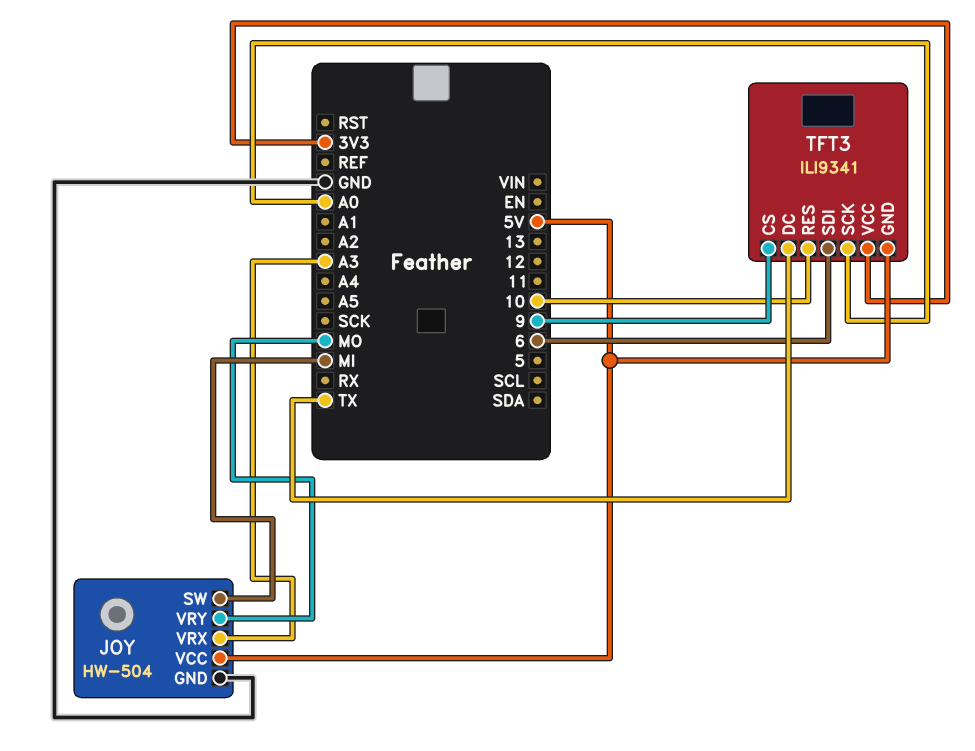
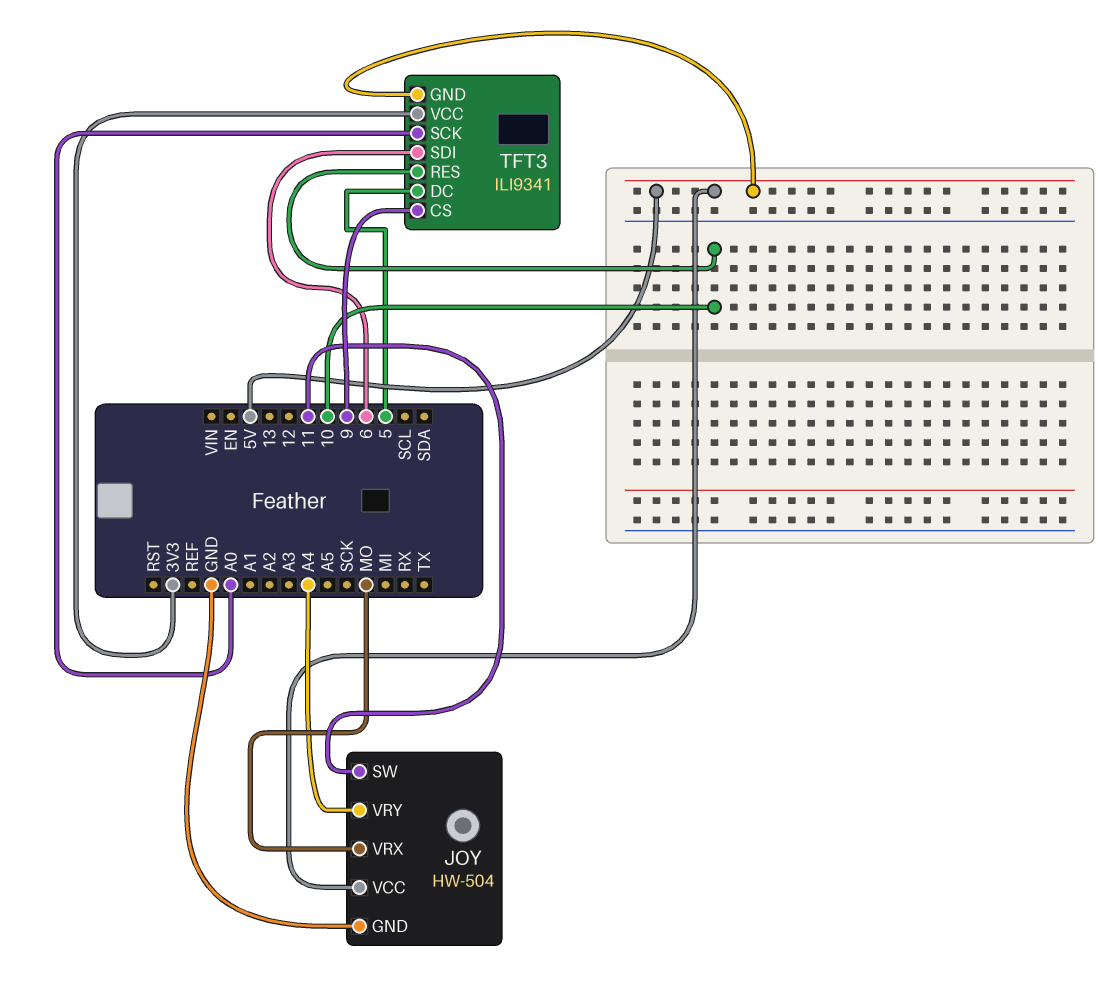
JOY pin SW: MI -> 11
JOY pin VRX: A3 -> MO
JOY pin VRY: MO -> A4
TFT3 pin DC: TX -> 5

